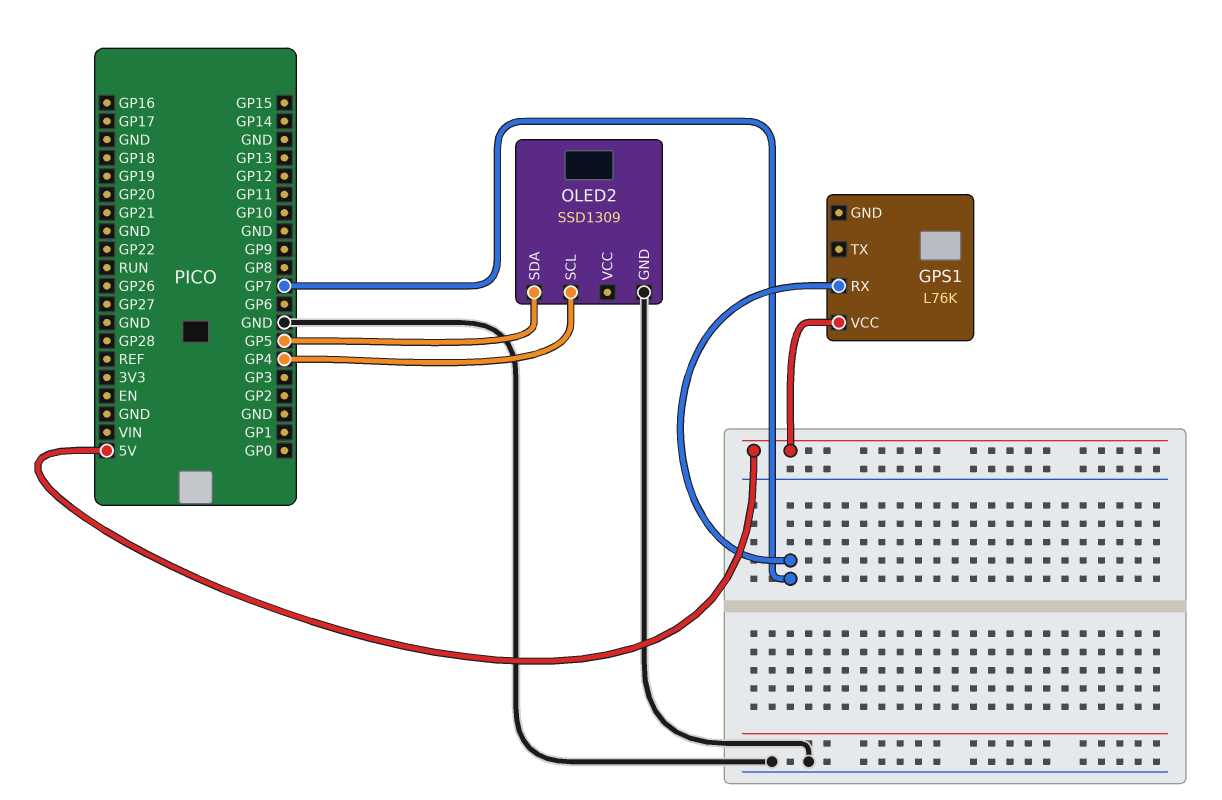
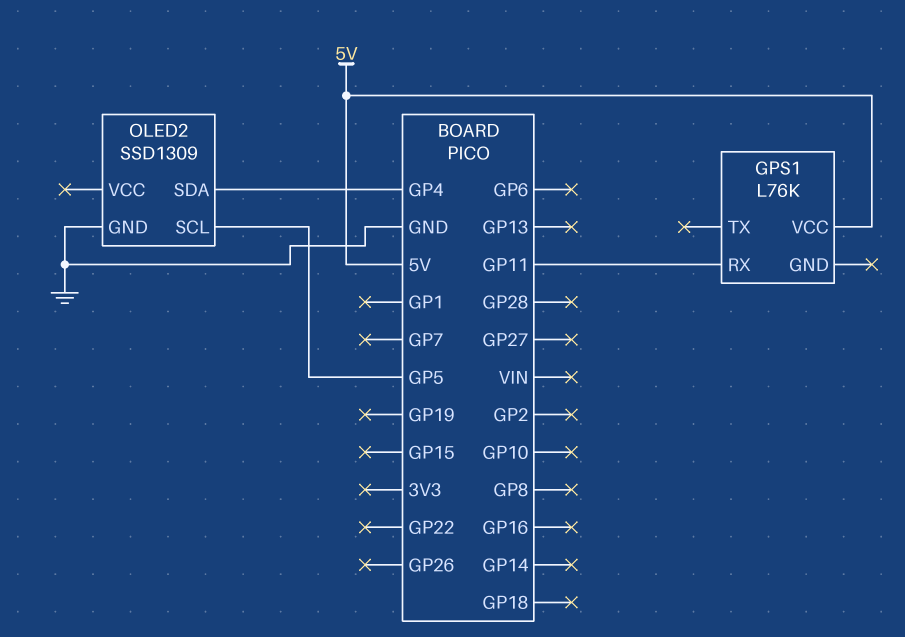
GPS1 pin RX: GP7 -> GP11
OLED2 pin SCL: GP4 -> GP5
OLED2 pin SDA: GP5 -> GP4

